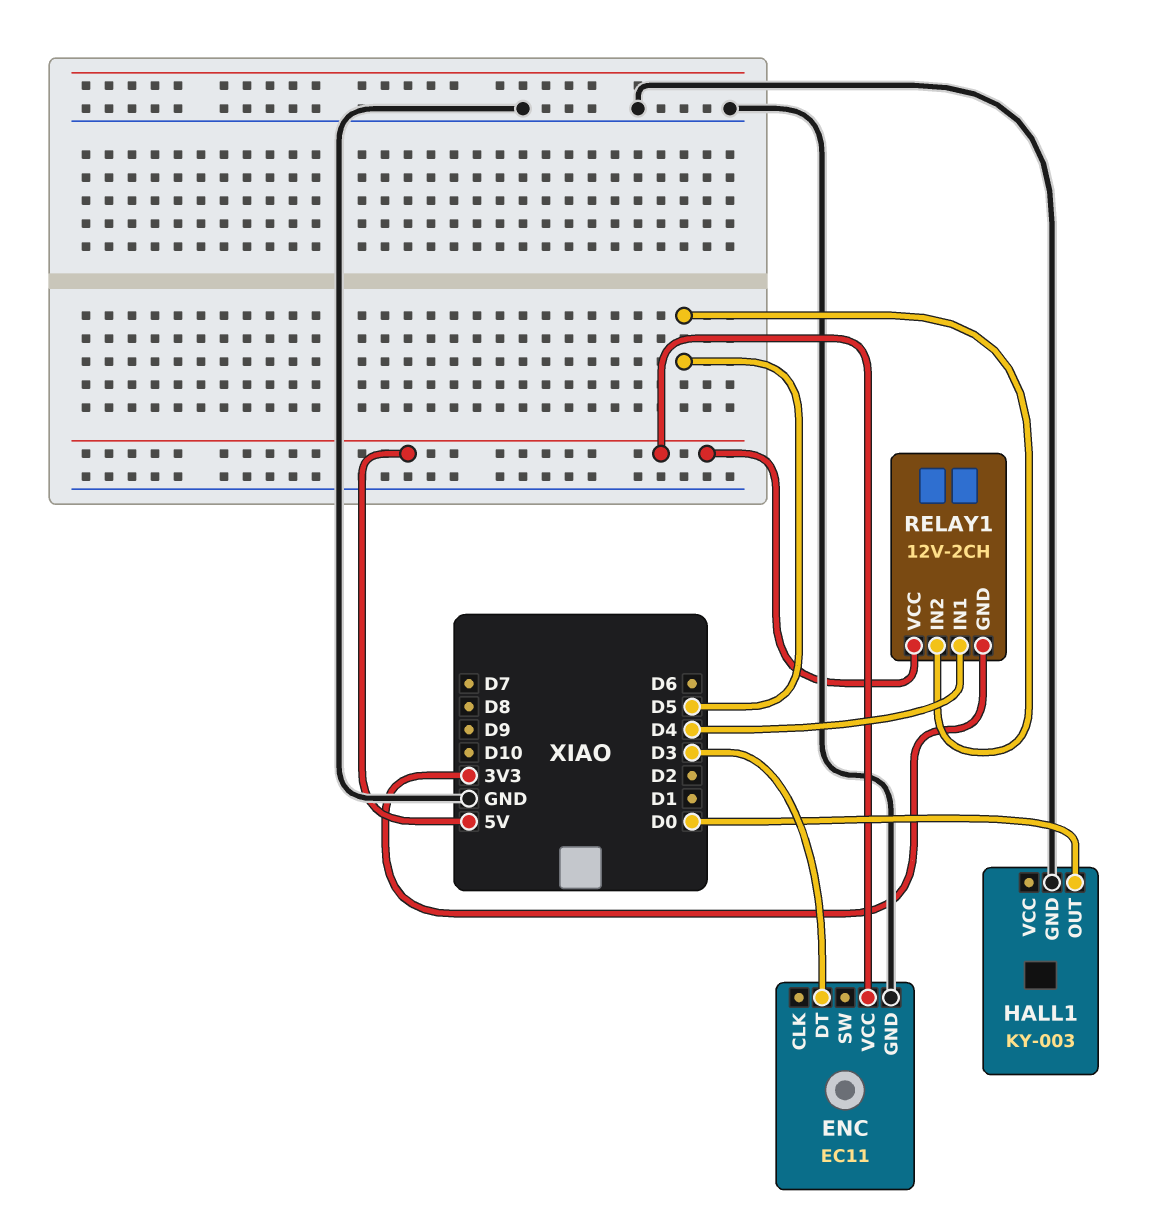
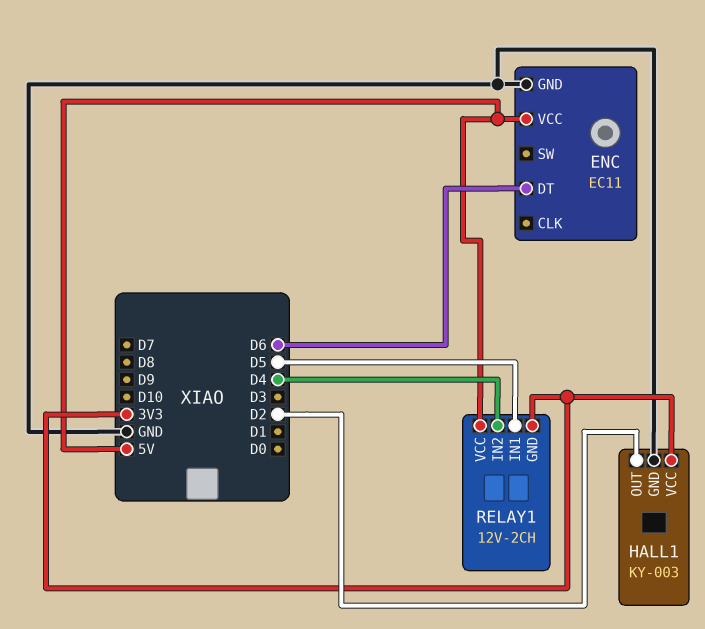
ENC pin DT: D3 -> D6
HALL1 pin OUT: D0 -> D2
HALL1 pin VCC: none -> 3V3
RELAY1 pin IN1: D4 -> D5
RELAY1 pin IN2: D5 -> D4

